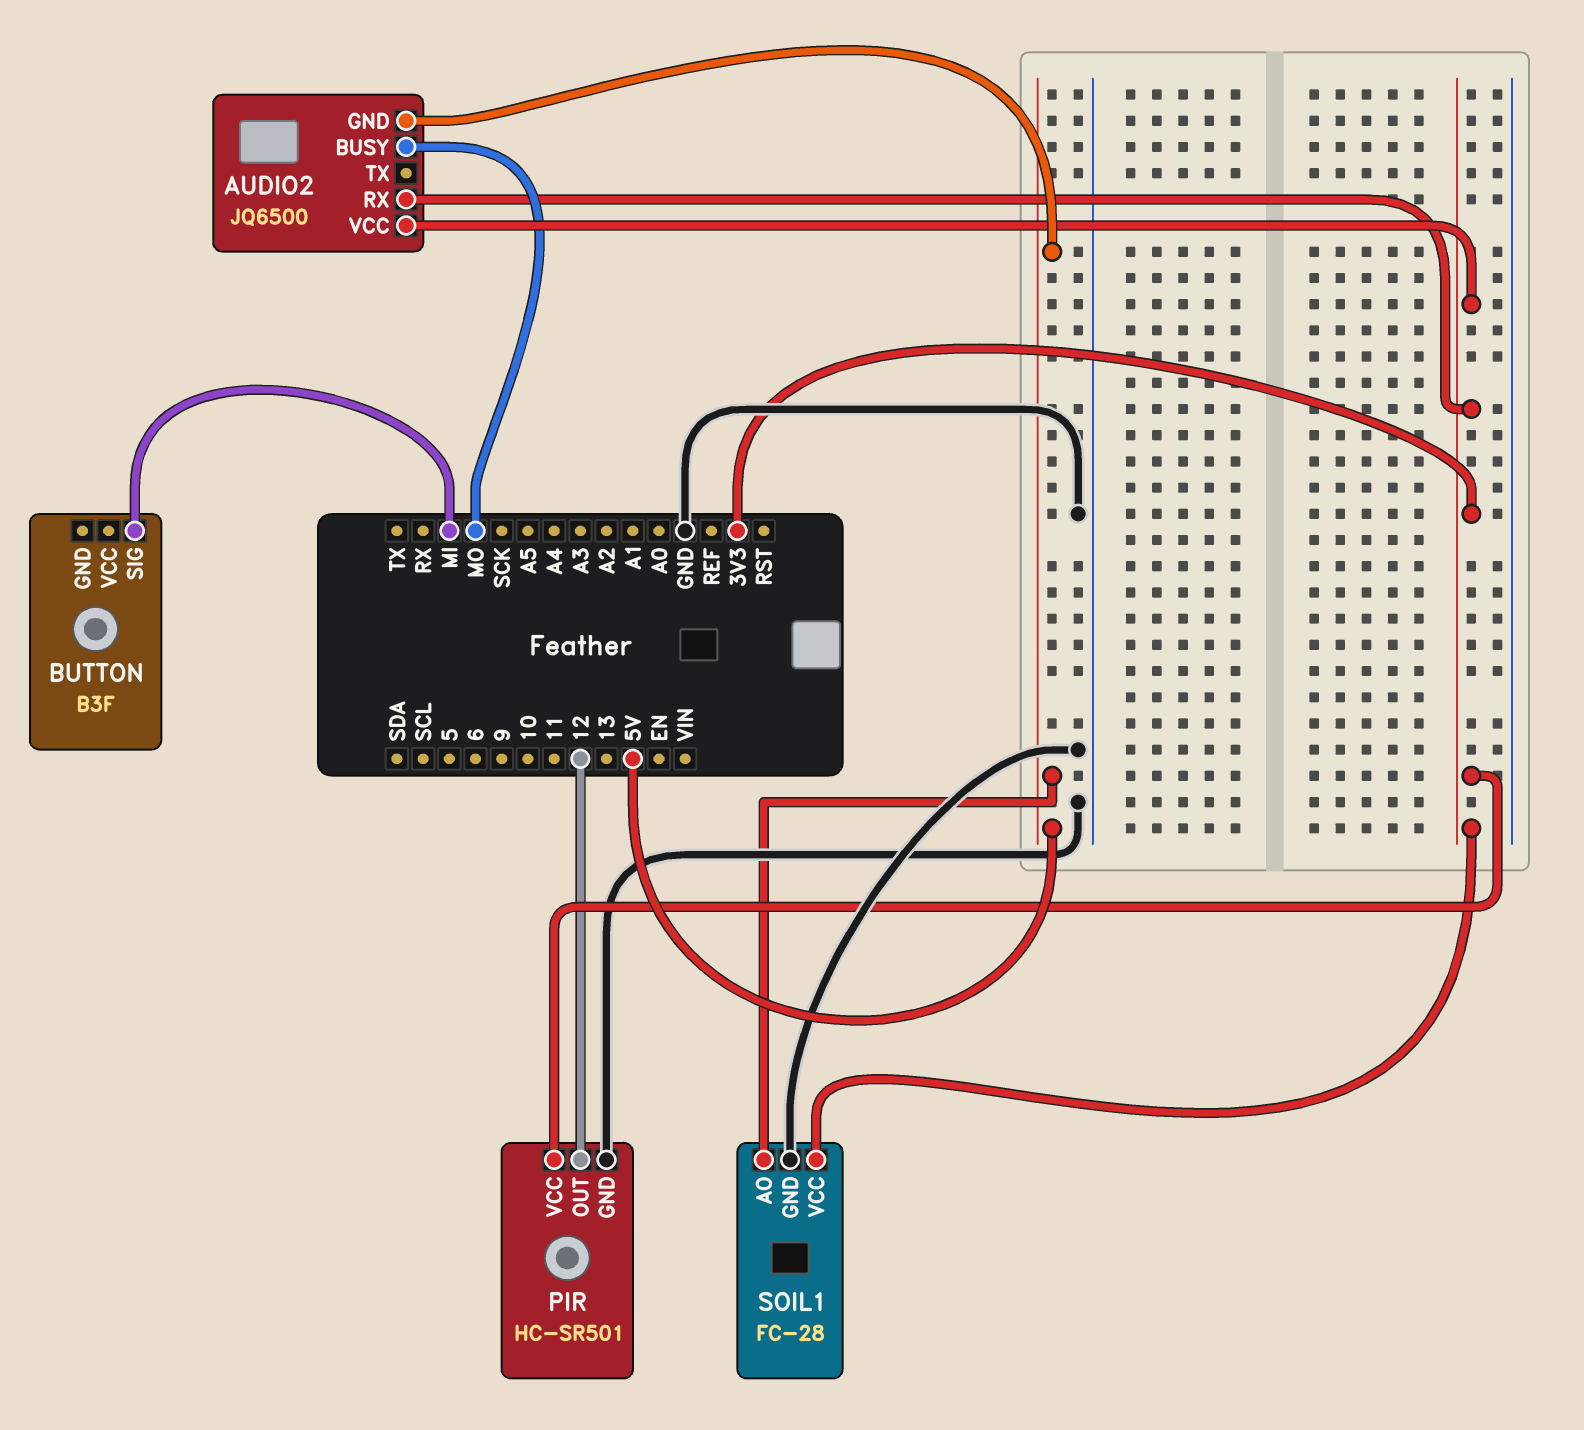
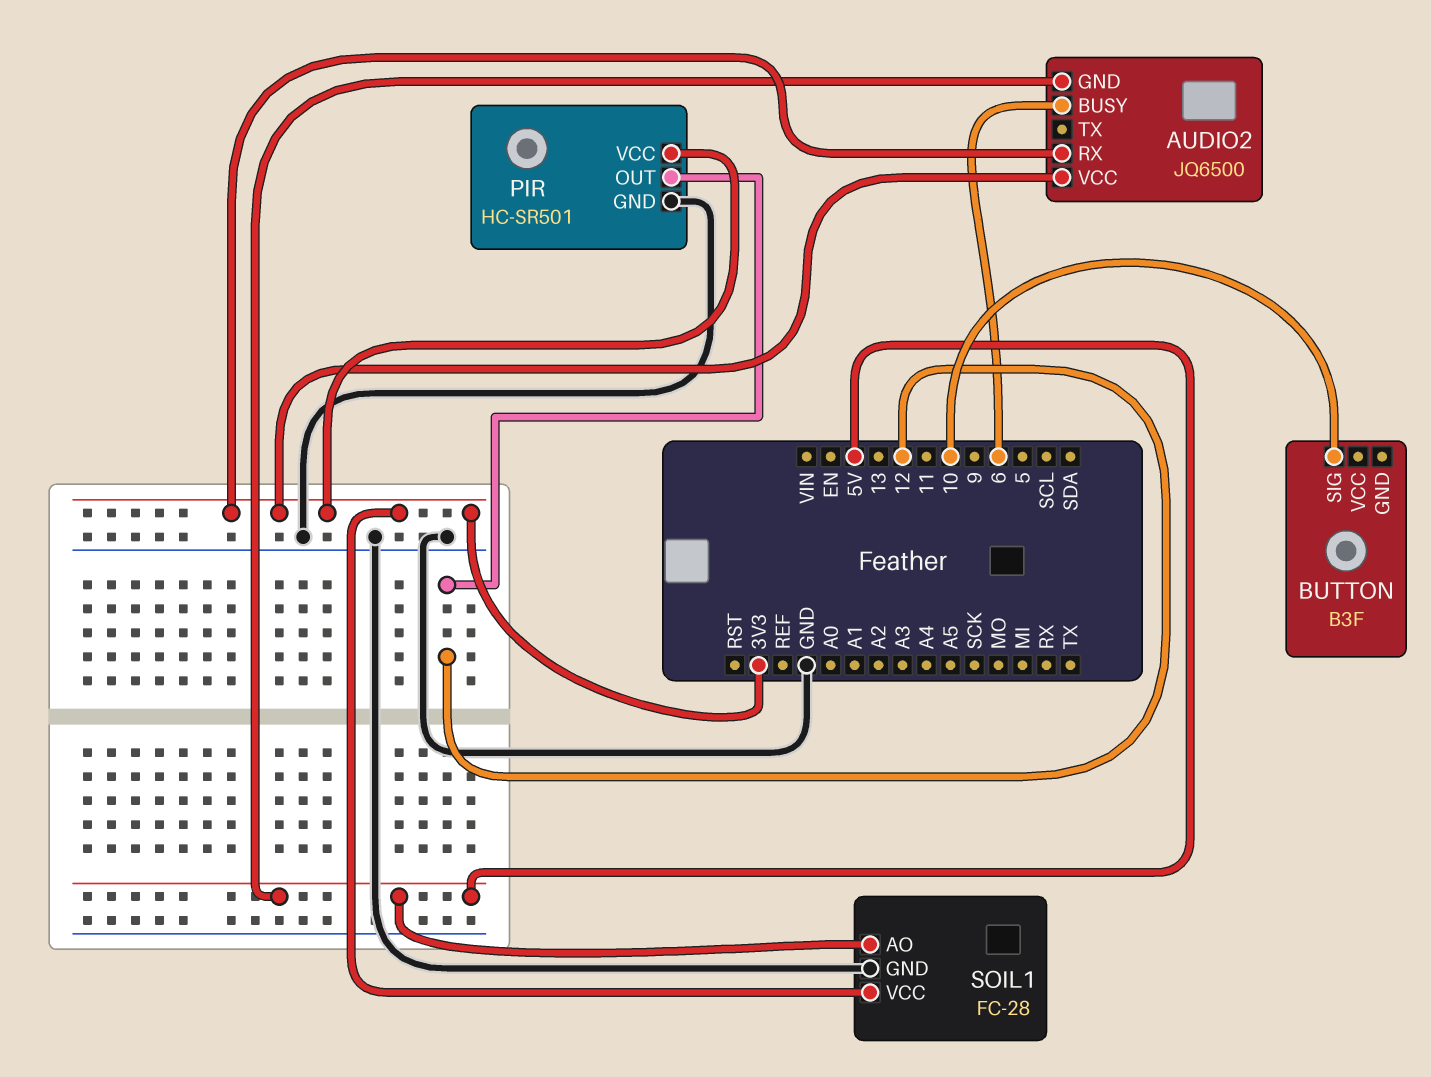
AUDIO2 pin BUSY: MO -> 6
BUTTON pin SIG: MI -> 10

